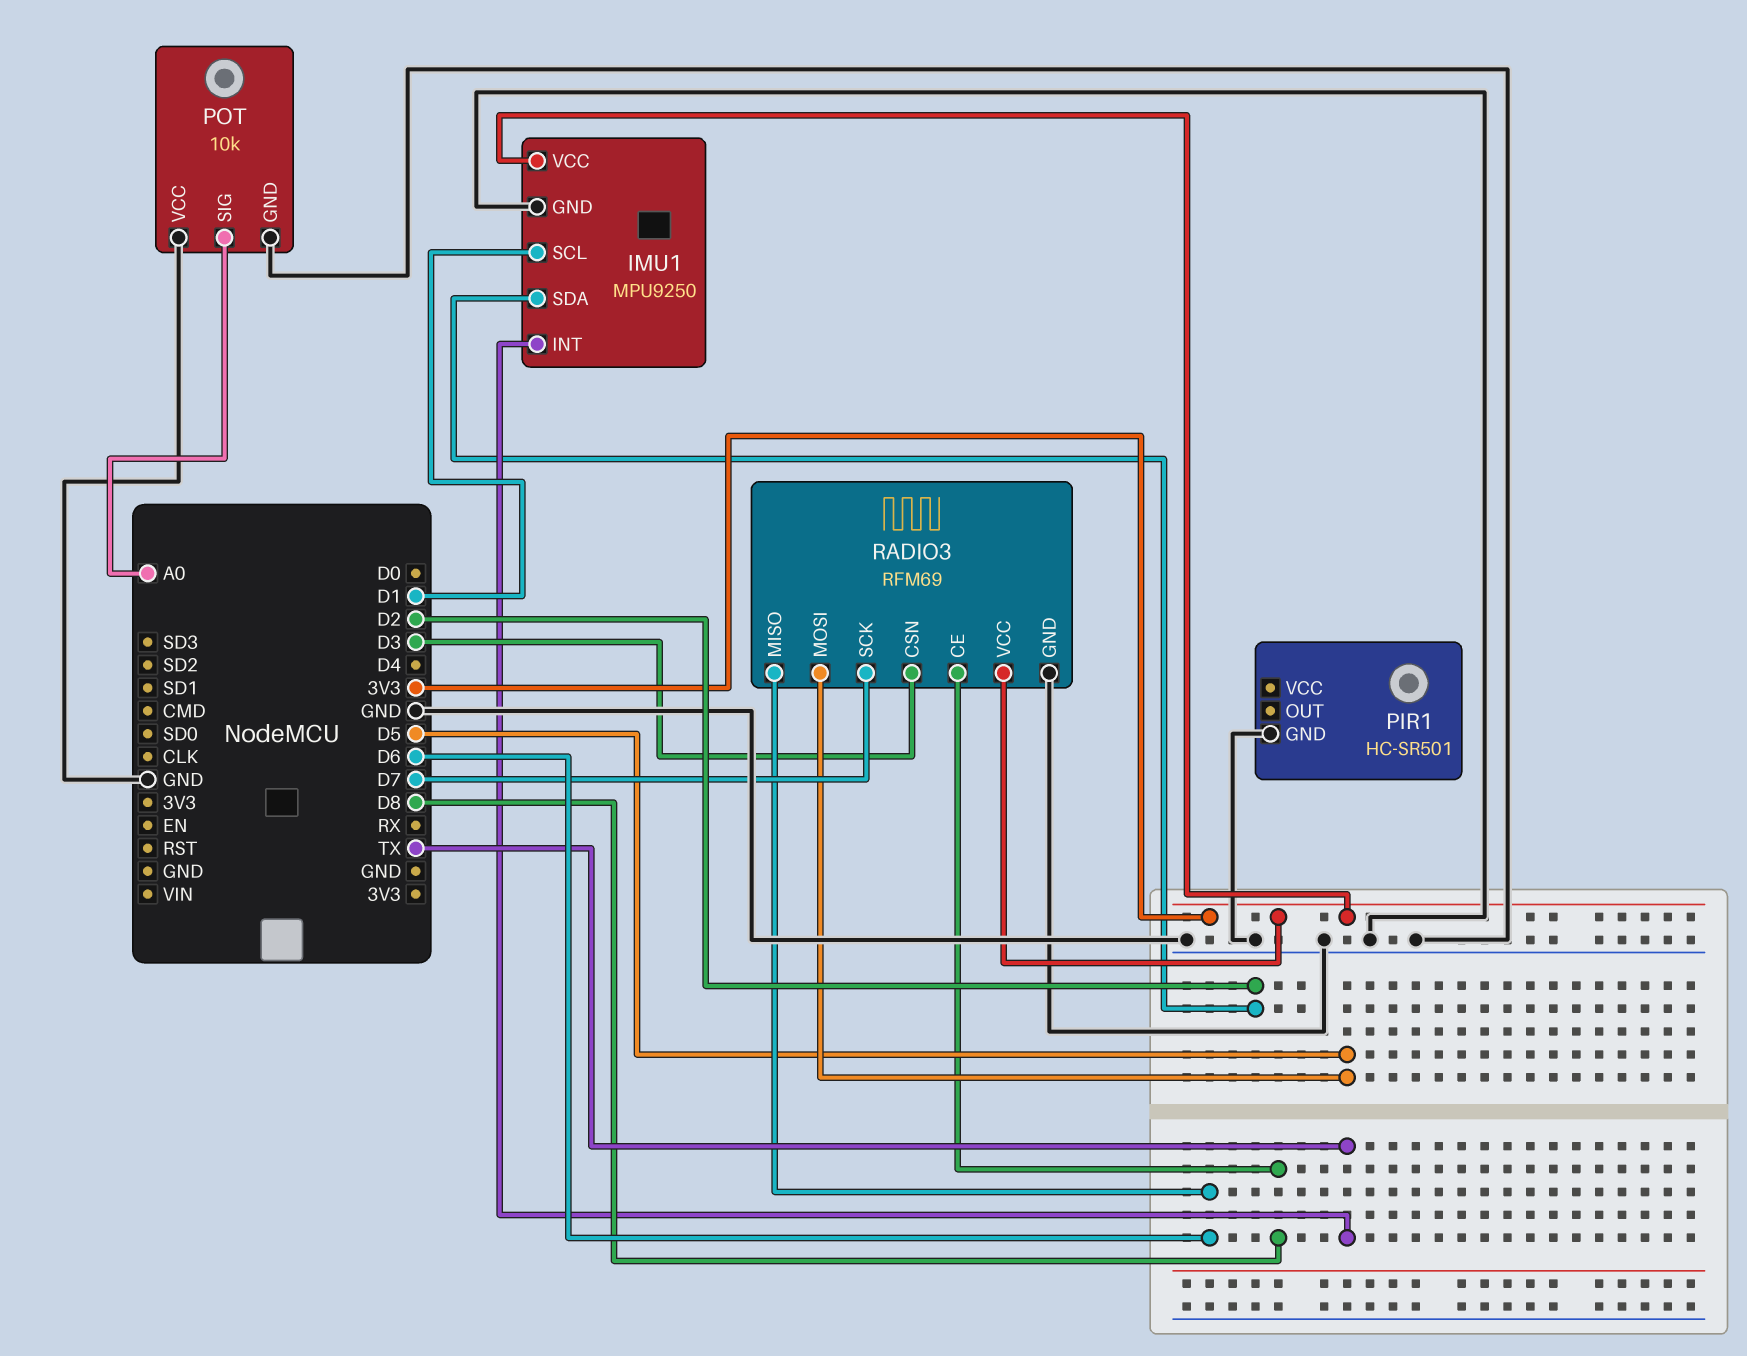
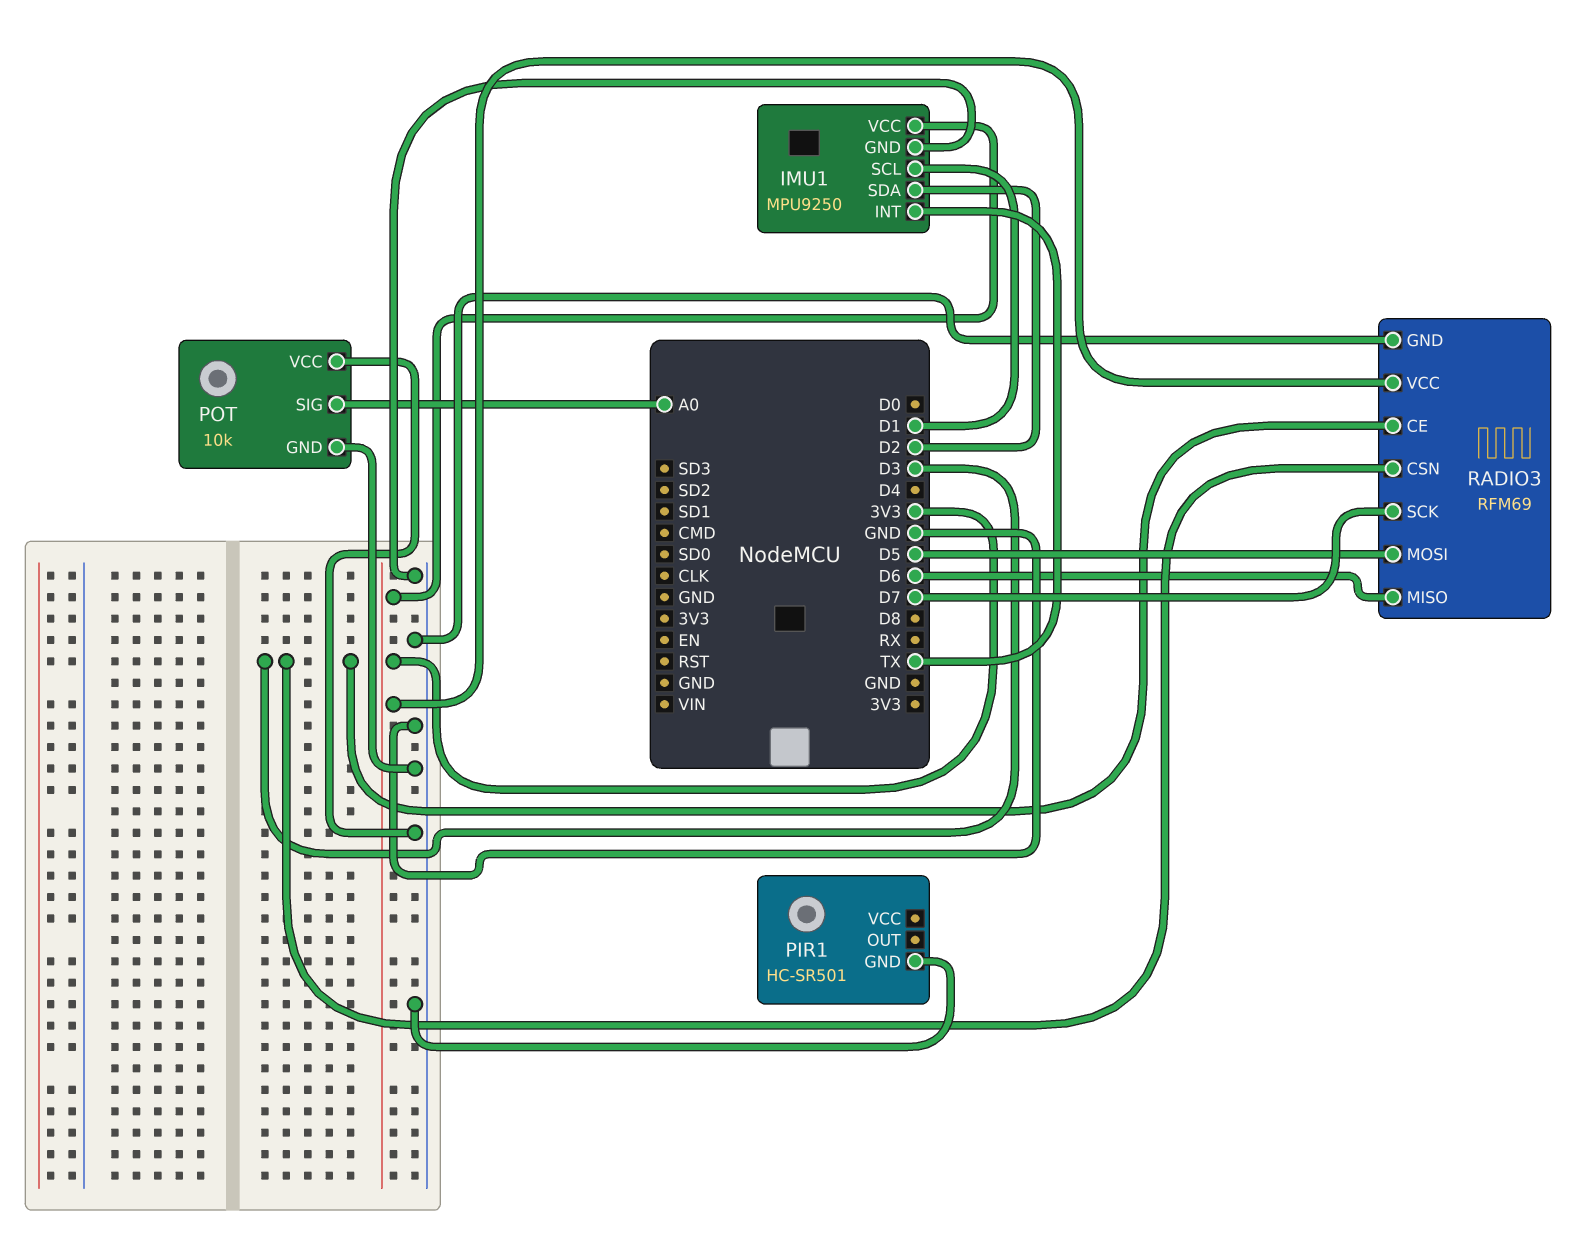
RADIO3 pin CE: D8 -> D3

